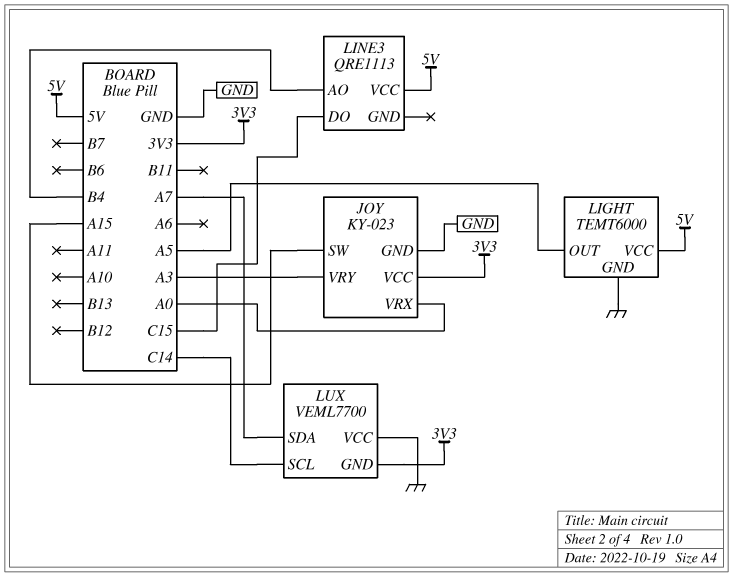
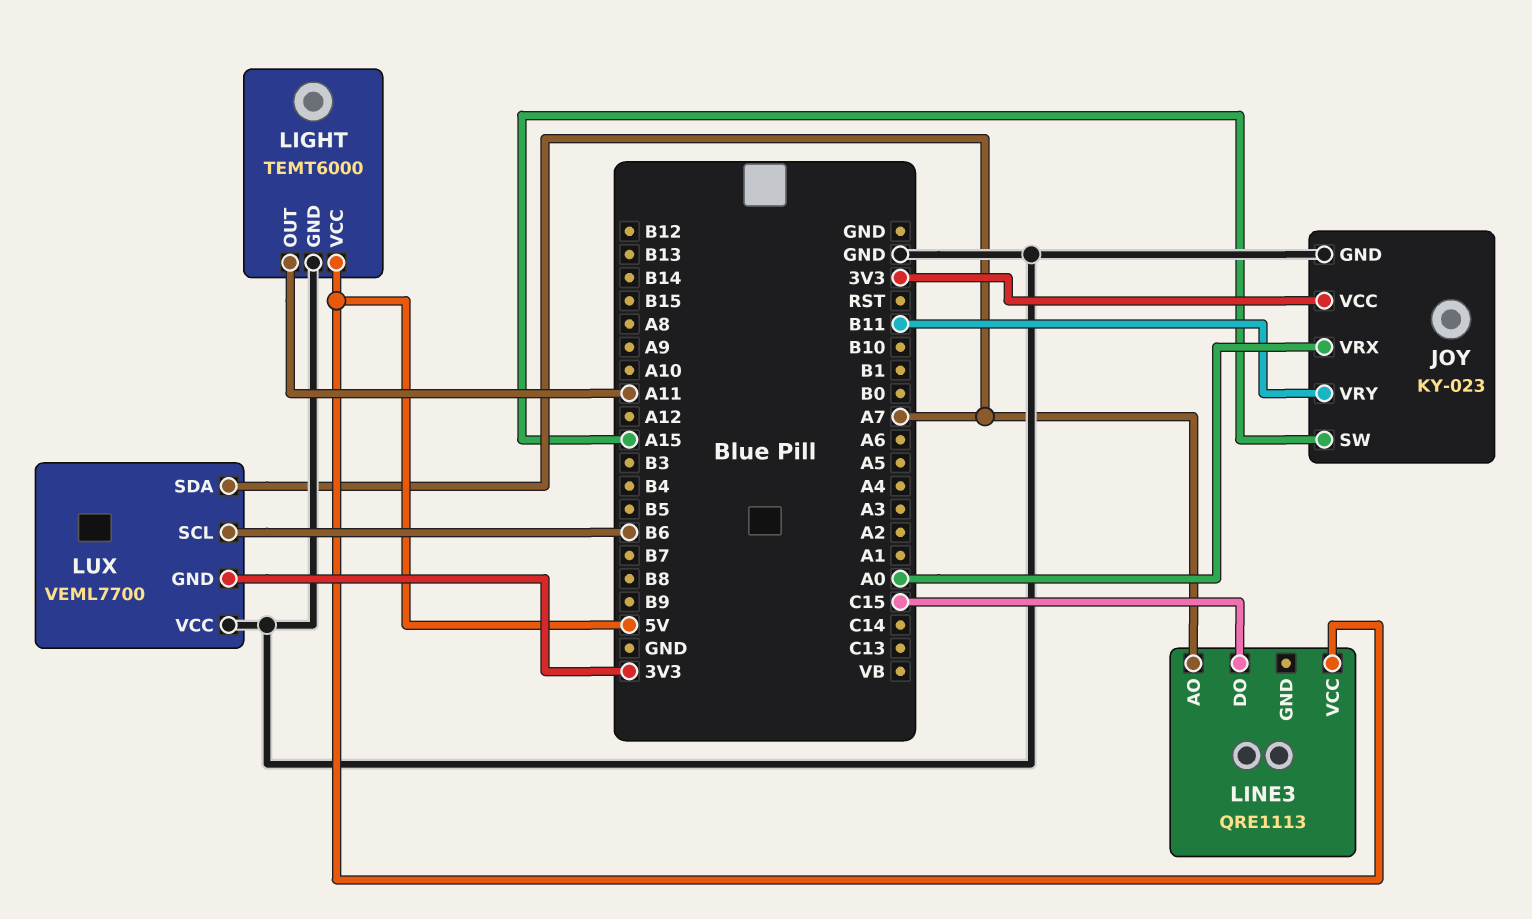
JOY pin VRY: A3 -> B11
LIGHT pin OUT: A5 -> A11
LINE3 pin AO: B4 -> A7
LUX pin SCL: C14 -> B6

